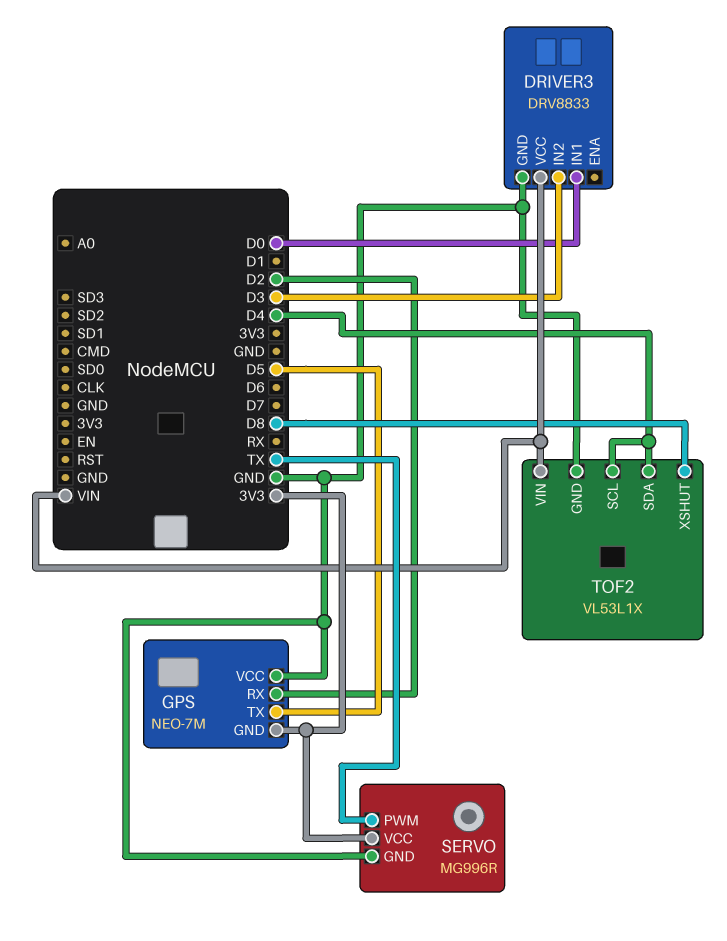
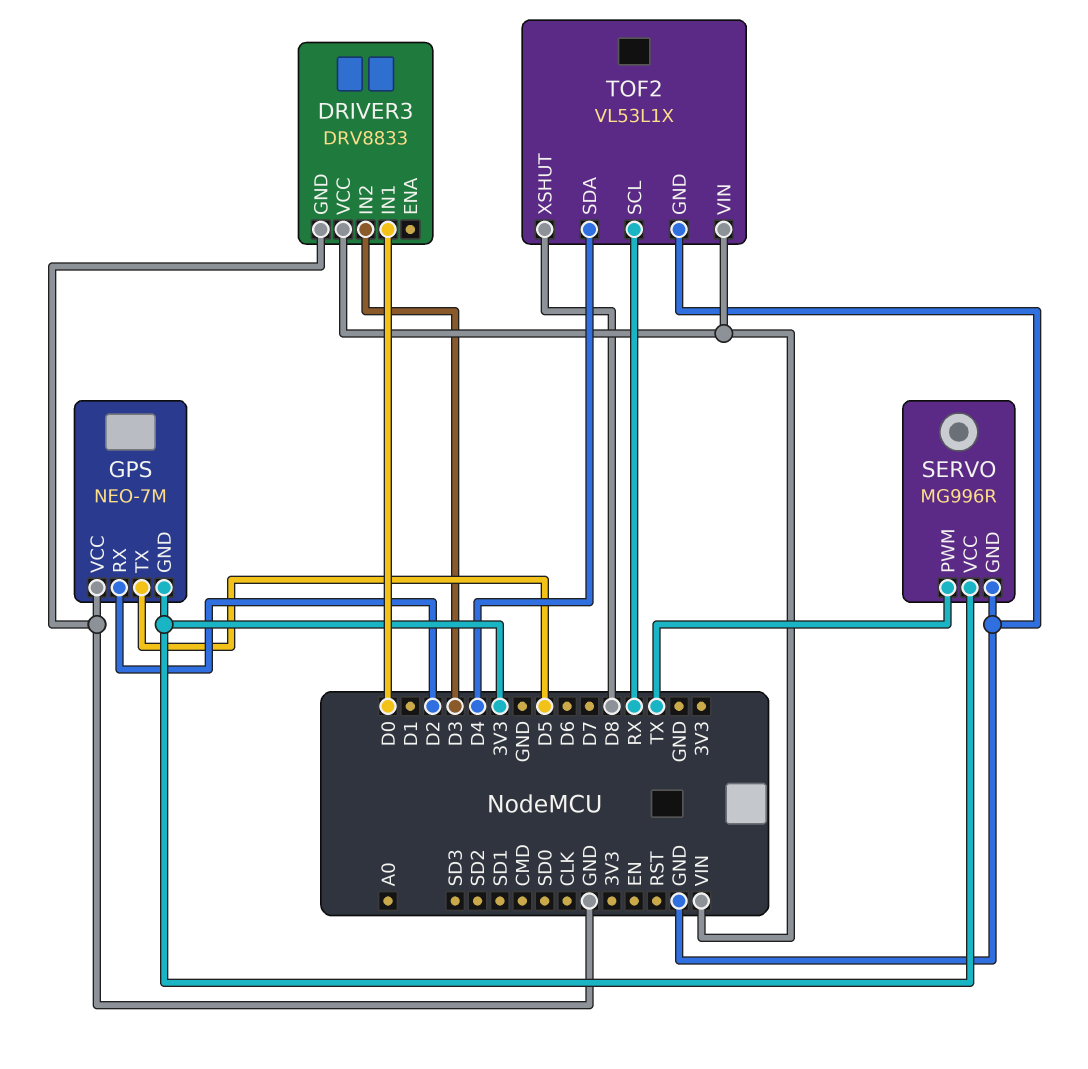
TOF2 pin SCL: D4 -> RX

